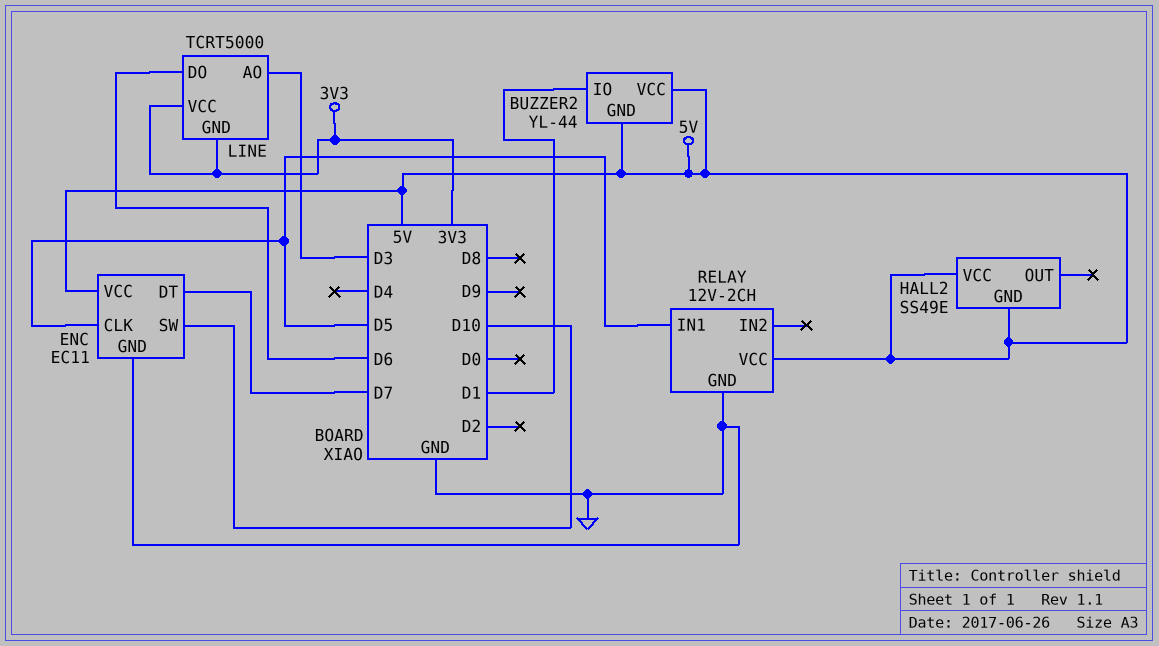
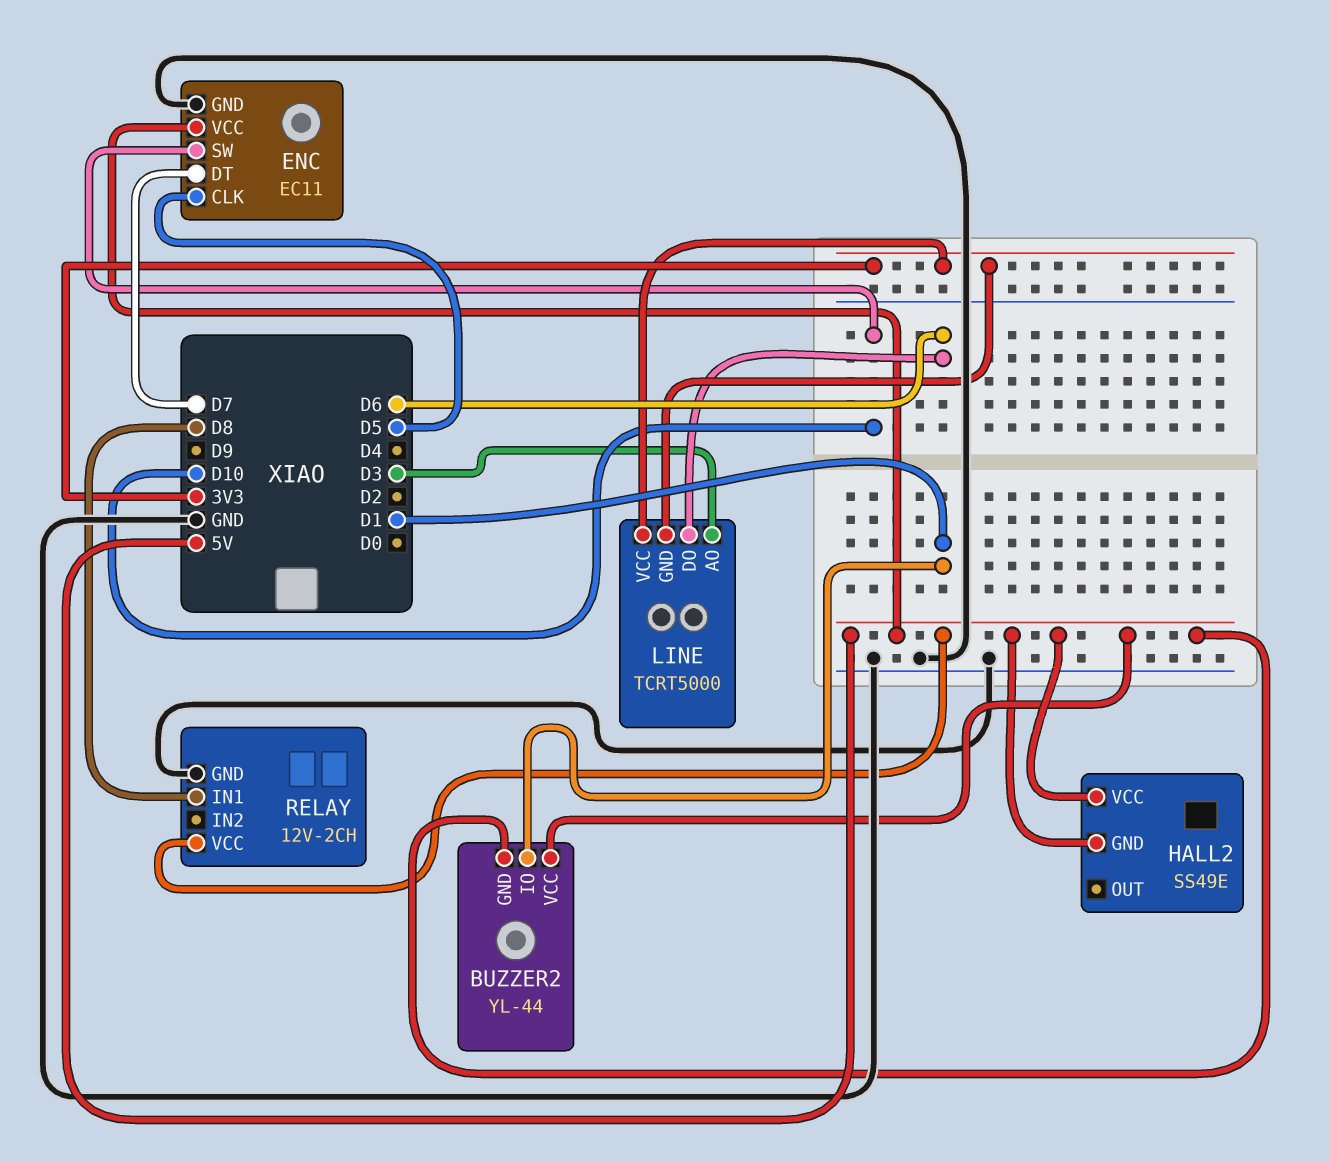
RELAY pin IN1: D5 -> D8

